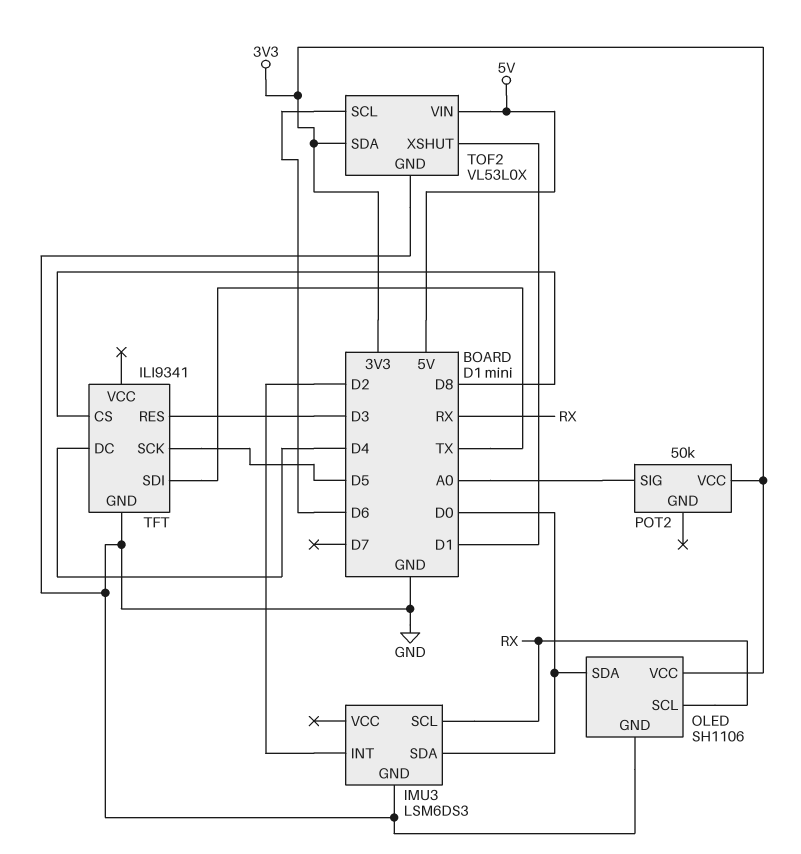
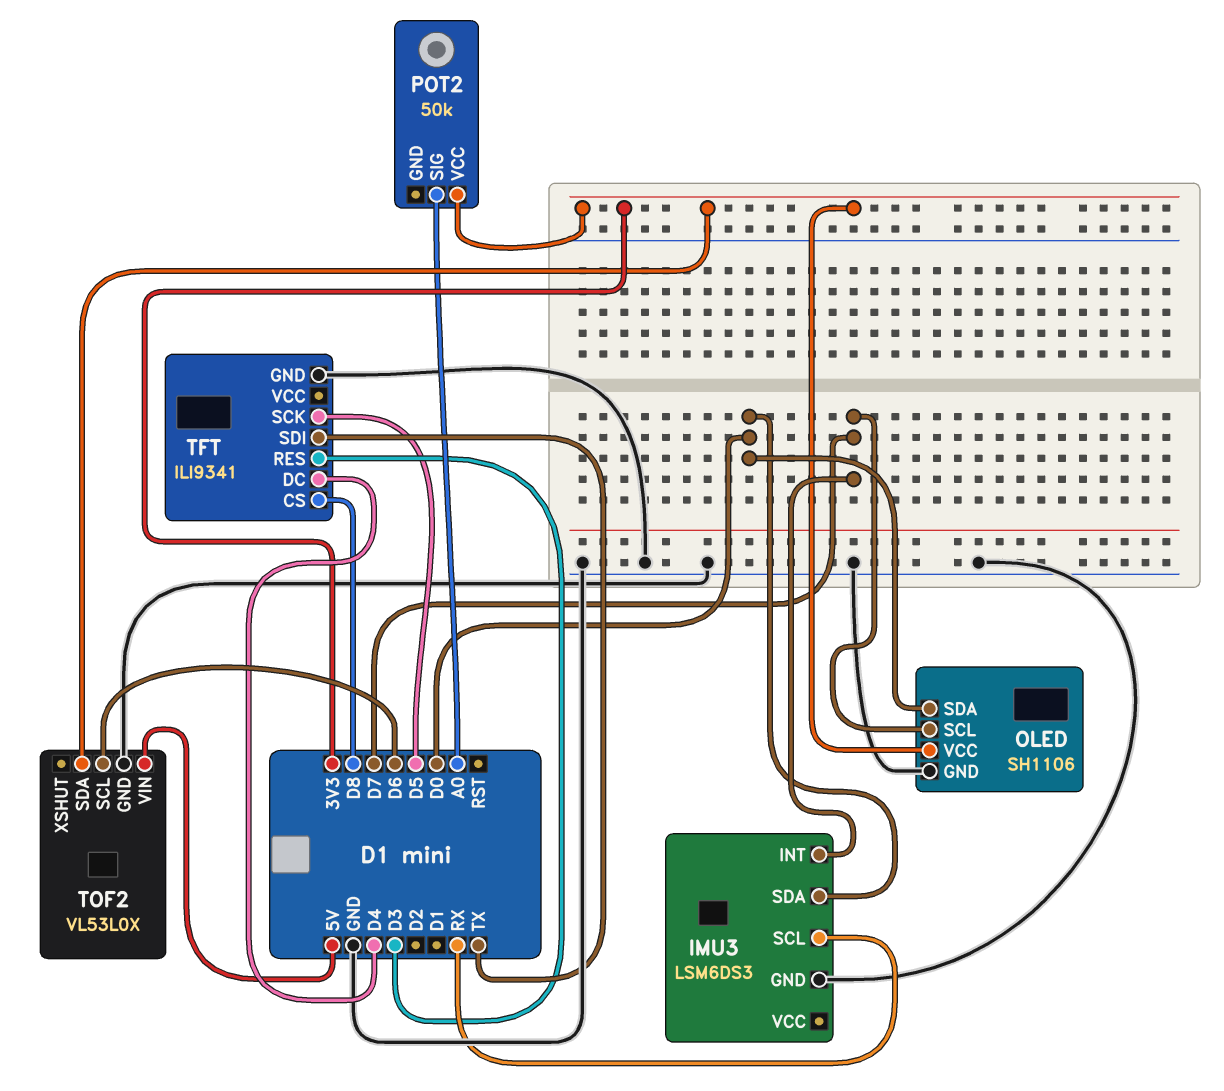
IMU3 pin INT: D2 -> D7
OLED pin SCL: RX -> D7
TOF2 pin XSHUT: D1 -> none

